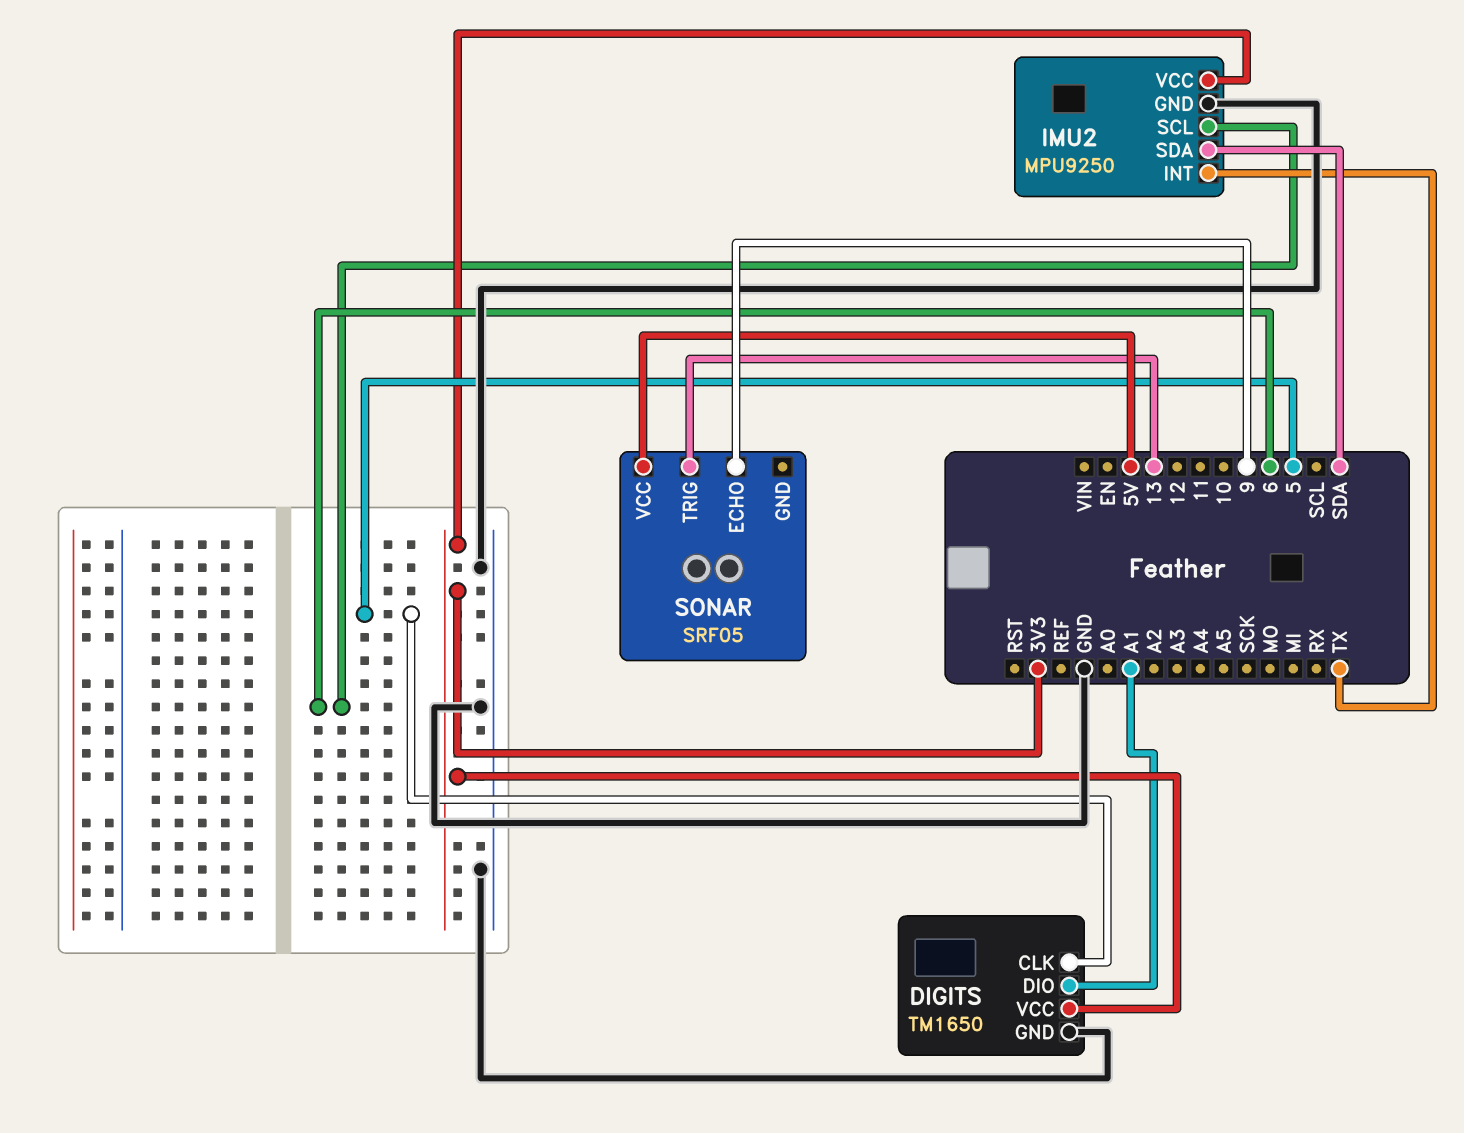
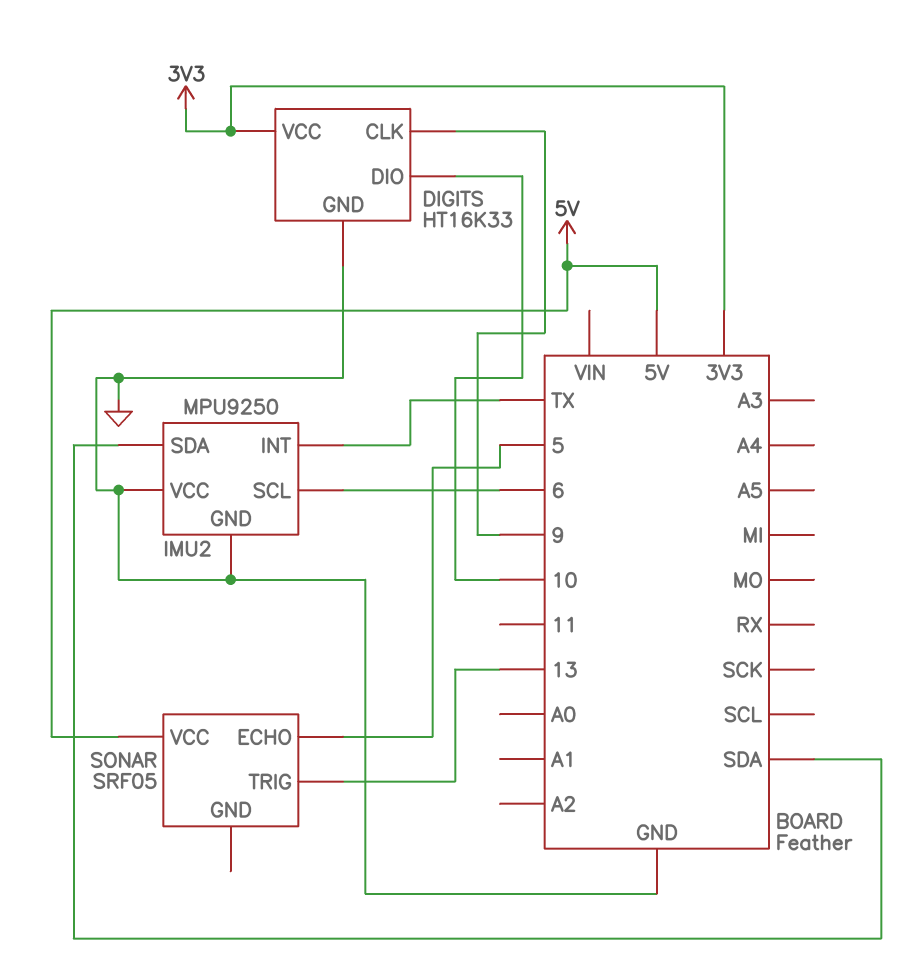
DIGITS: TM1650 -> HT16K33
DIGITS pin CLK: 5 -> 9
DIGITS pin DIO: A1 -> 10
IMU2 pin VCC: 3V3 -> GND
SONAR pin ECHO: 9 -> 5

